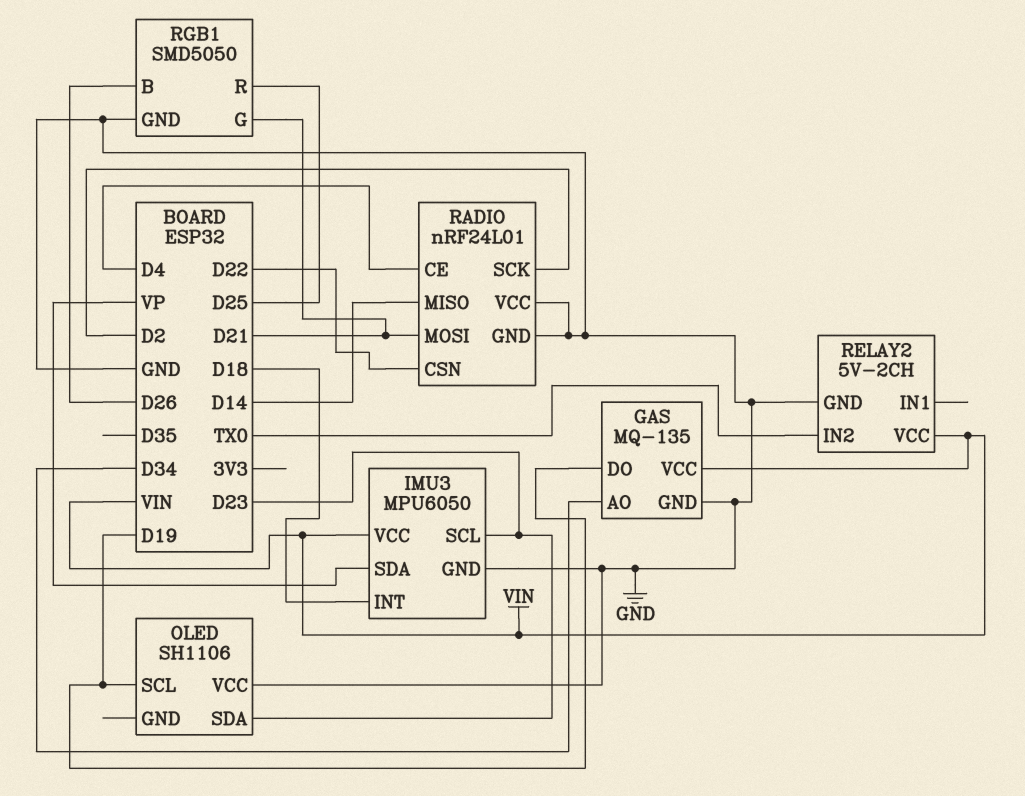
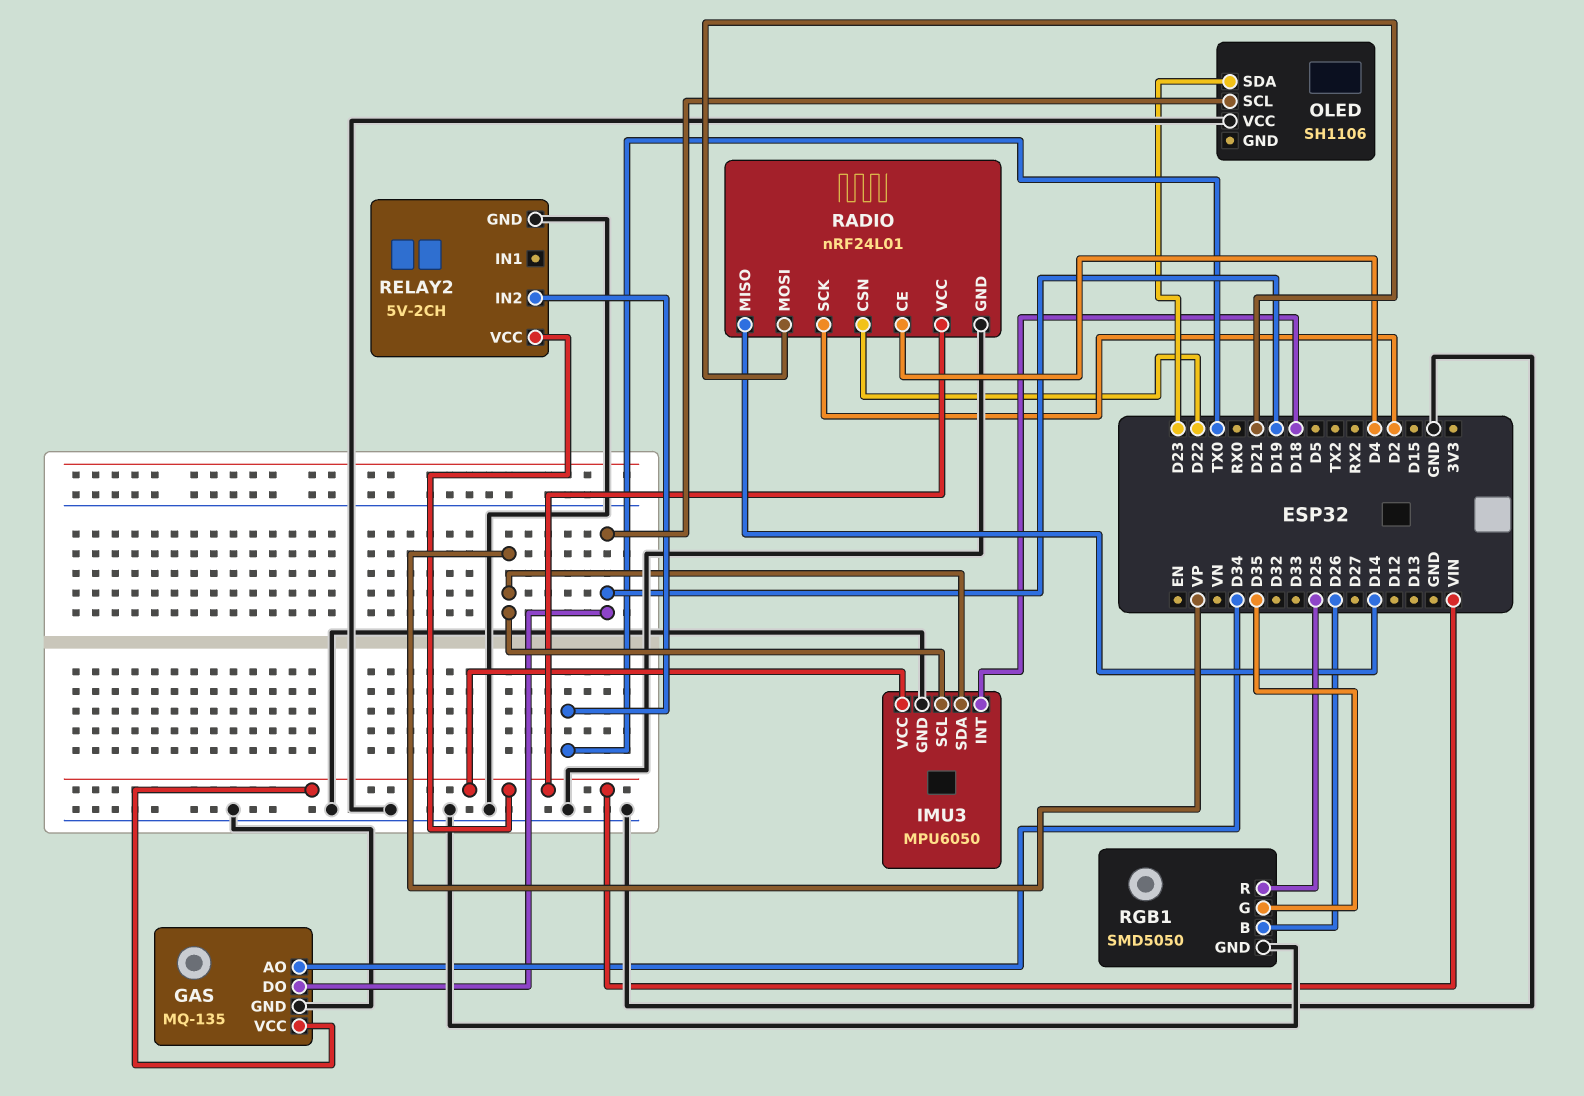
IMU3 pin SCL: D23 -> VP
RADIO pin VCC: GND -> VIN
RGB1 pin G: D21 -> D35

